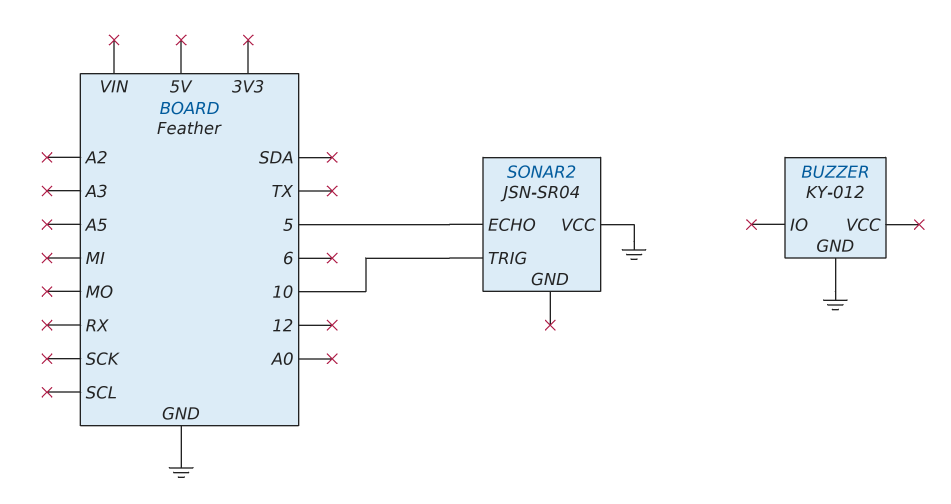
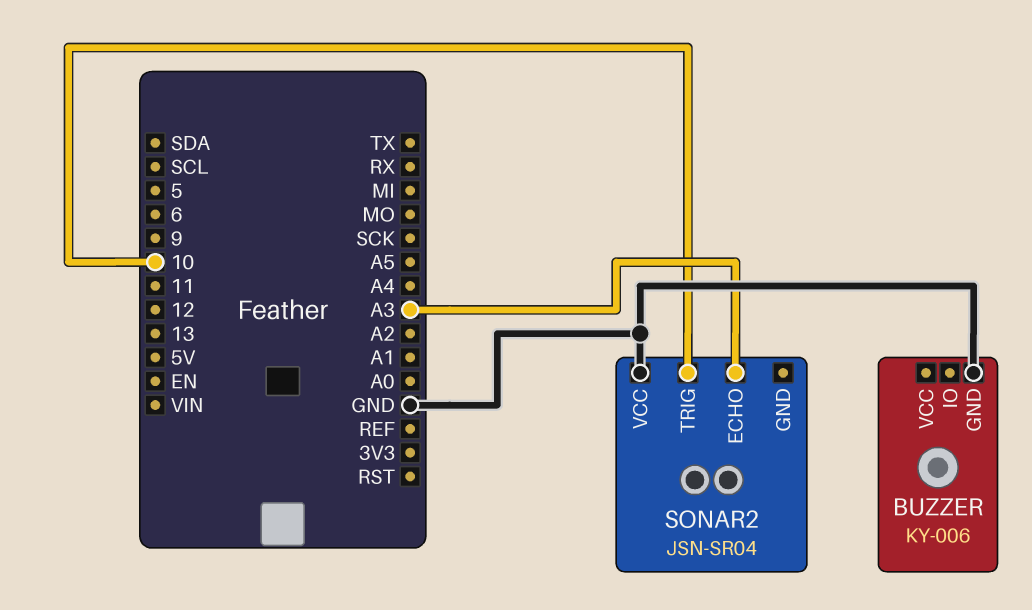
BUZZER: KY-012 -> KY-006
SONAR2 pin ECHO: 5 -> A3

